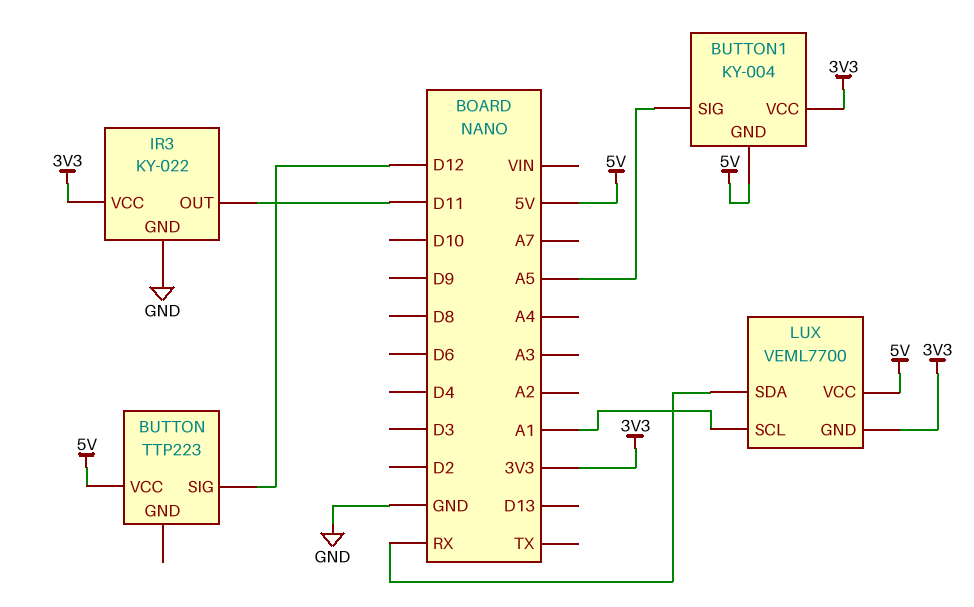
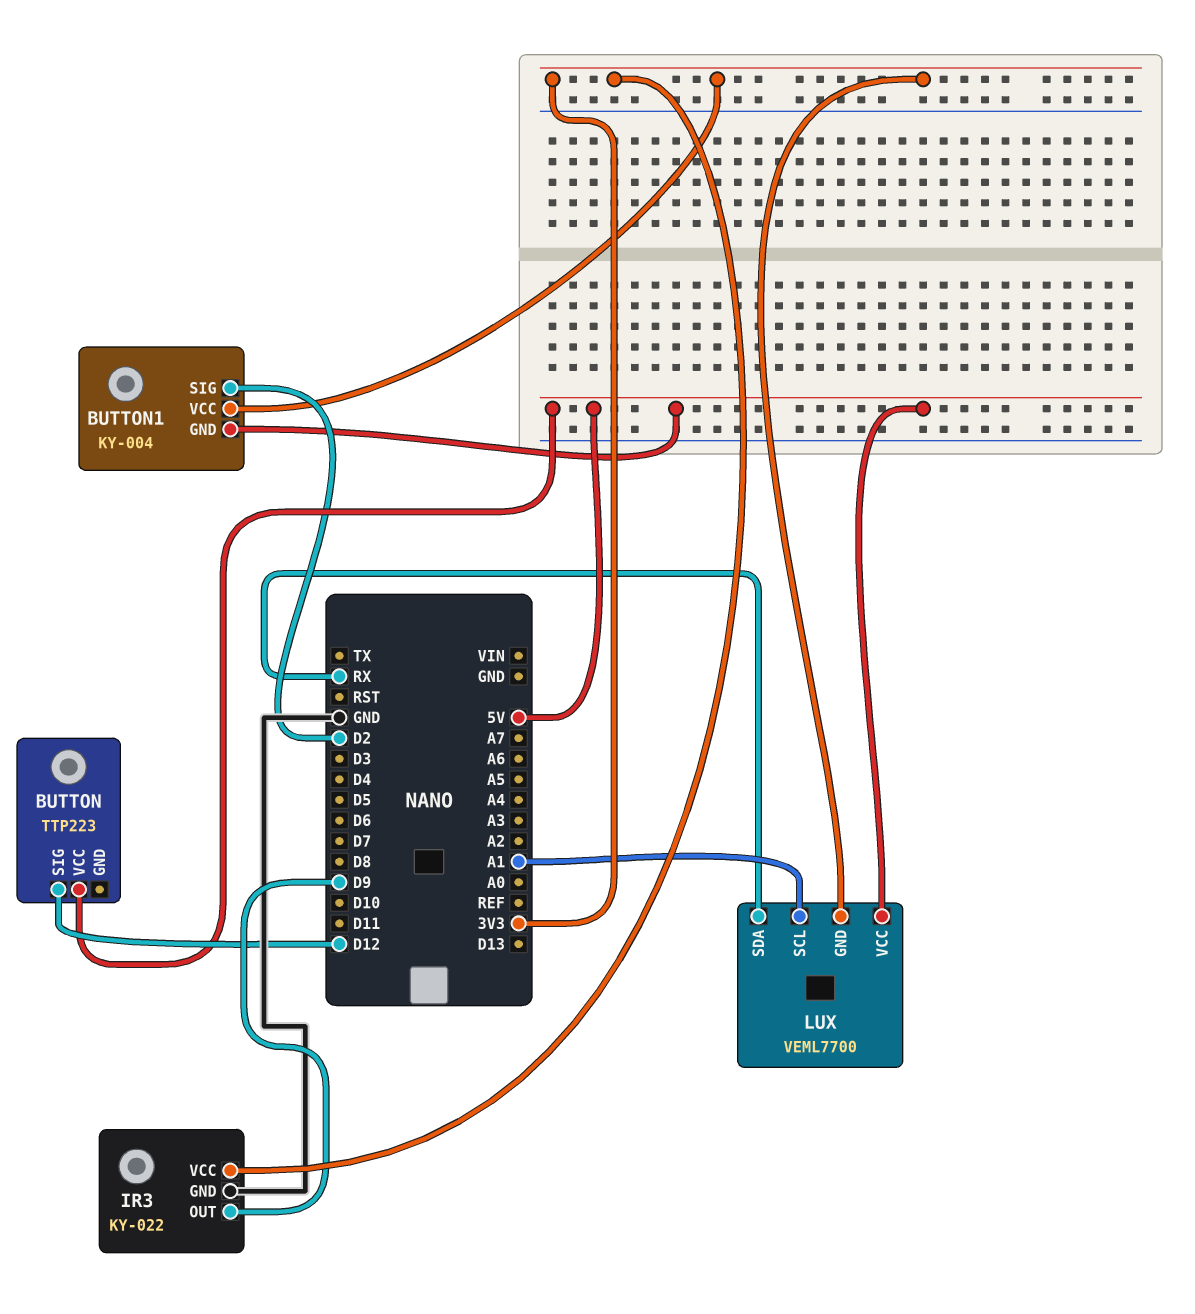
BUTTON1 pin SIG: A5 -> D2
IR3 pin OUT: D11 -> D9

